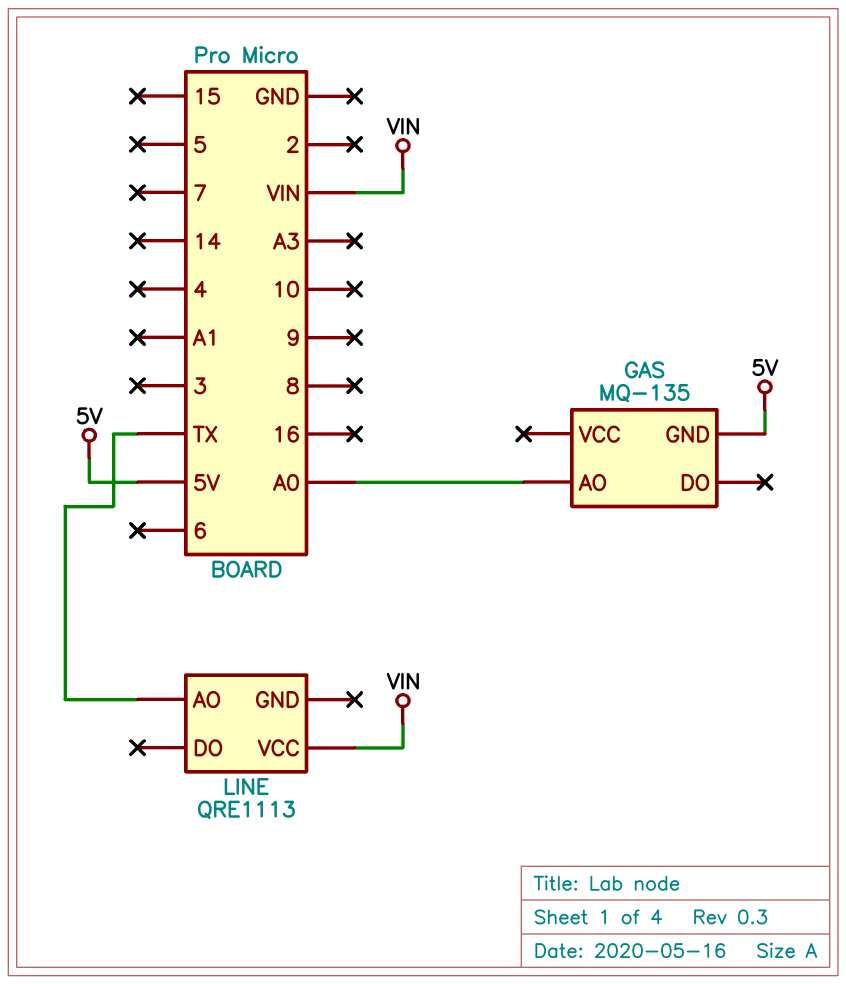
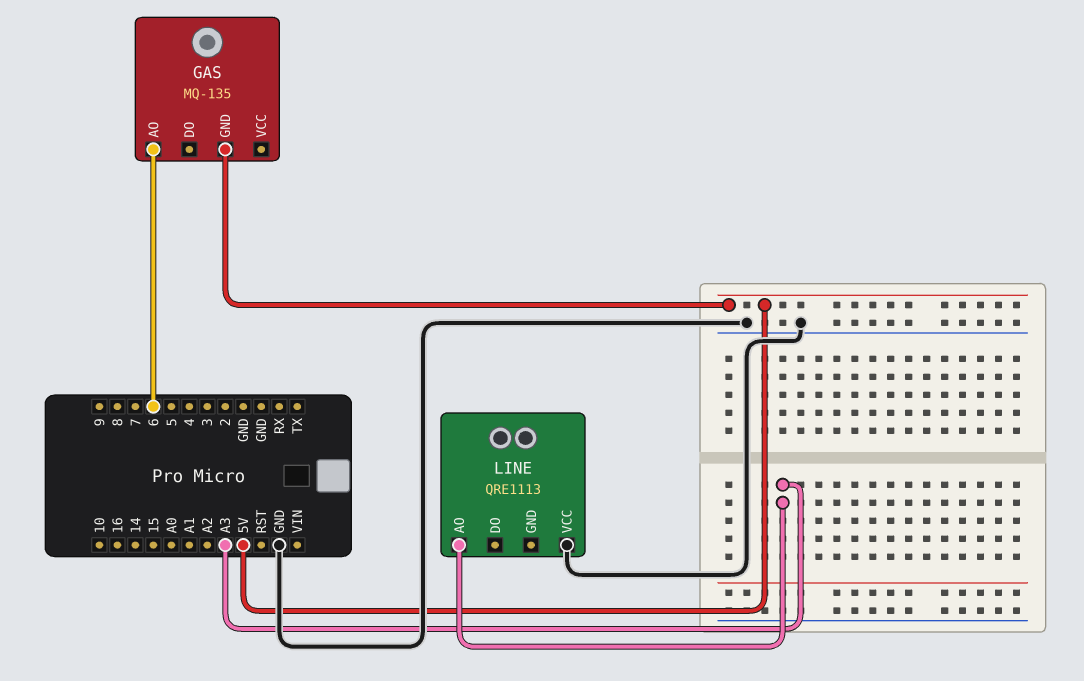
GAS pin AO: A0 -> 6
LINE pin AO: TX -> A3
LINE pin VCC: VIN -> GND

